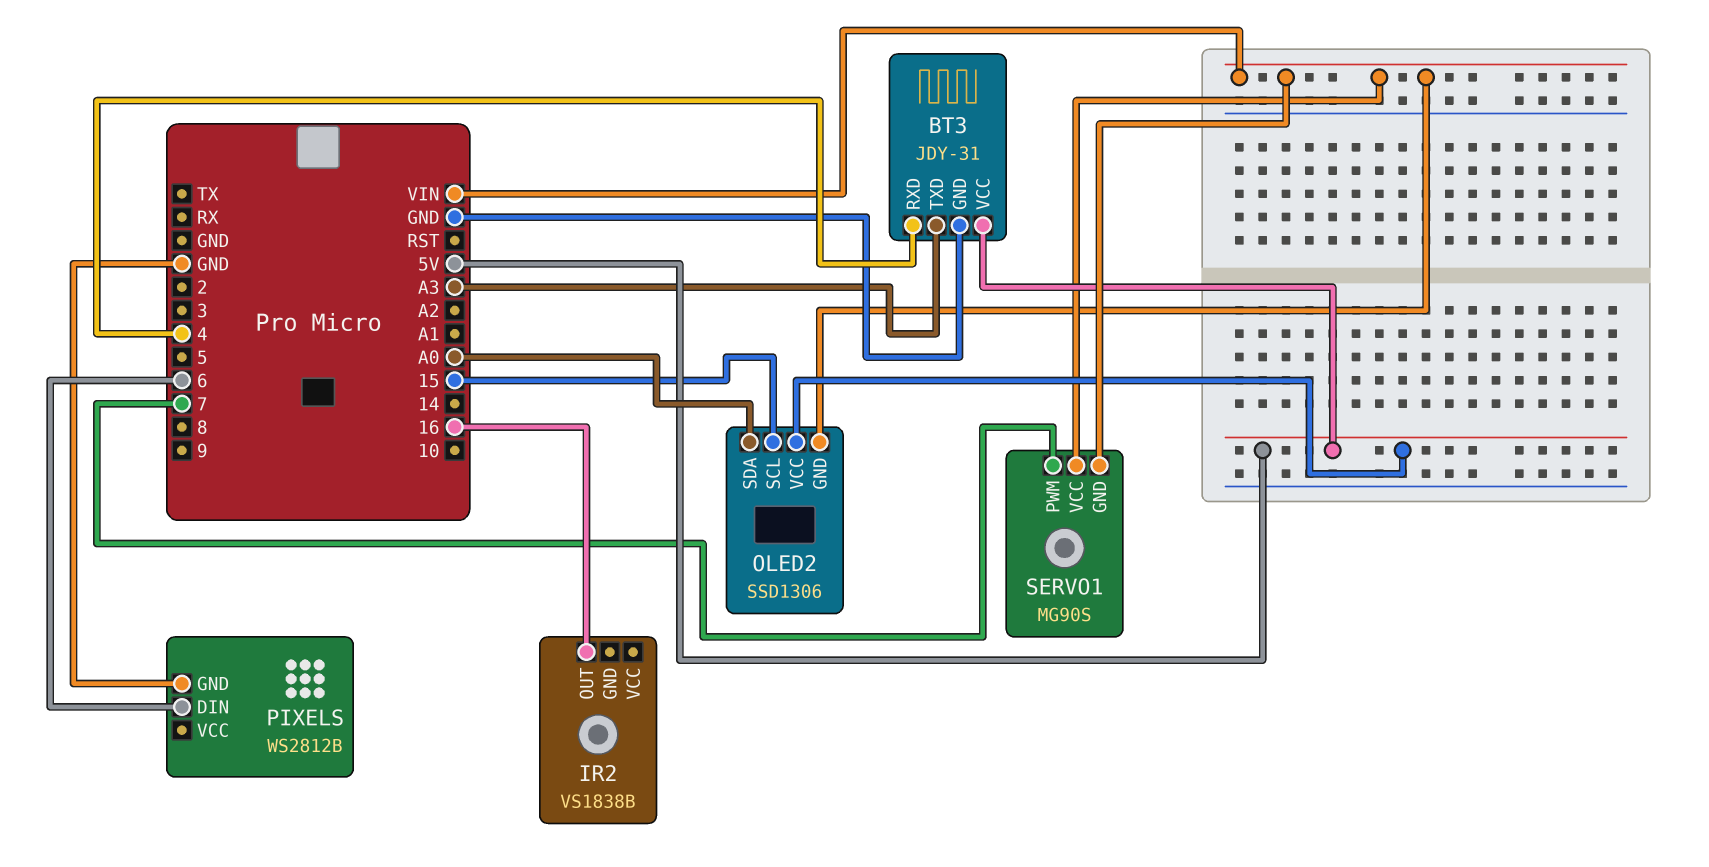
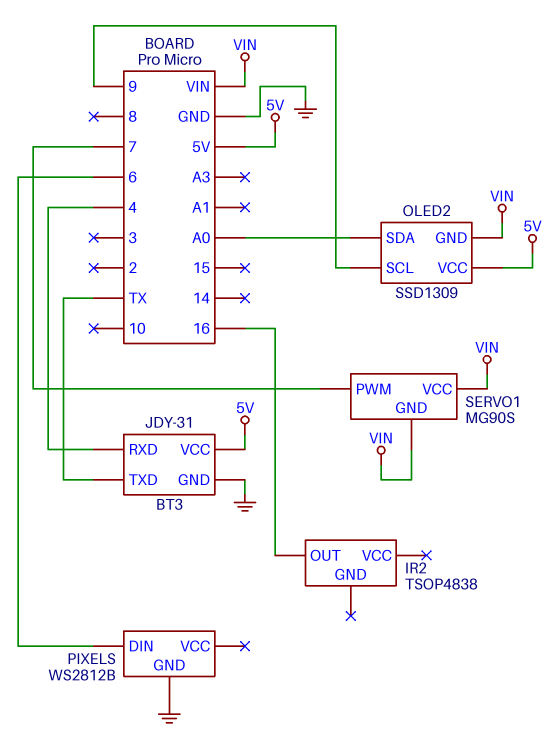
BT3 pin TXD: A3 -> TX
IR2: VS1838B -> TSOP4838
OLED2: SSD1306 -> SSD1309
OLED2 pin SCL: 15 -> 9

